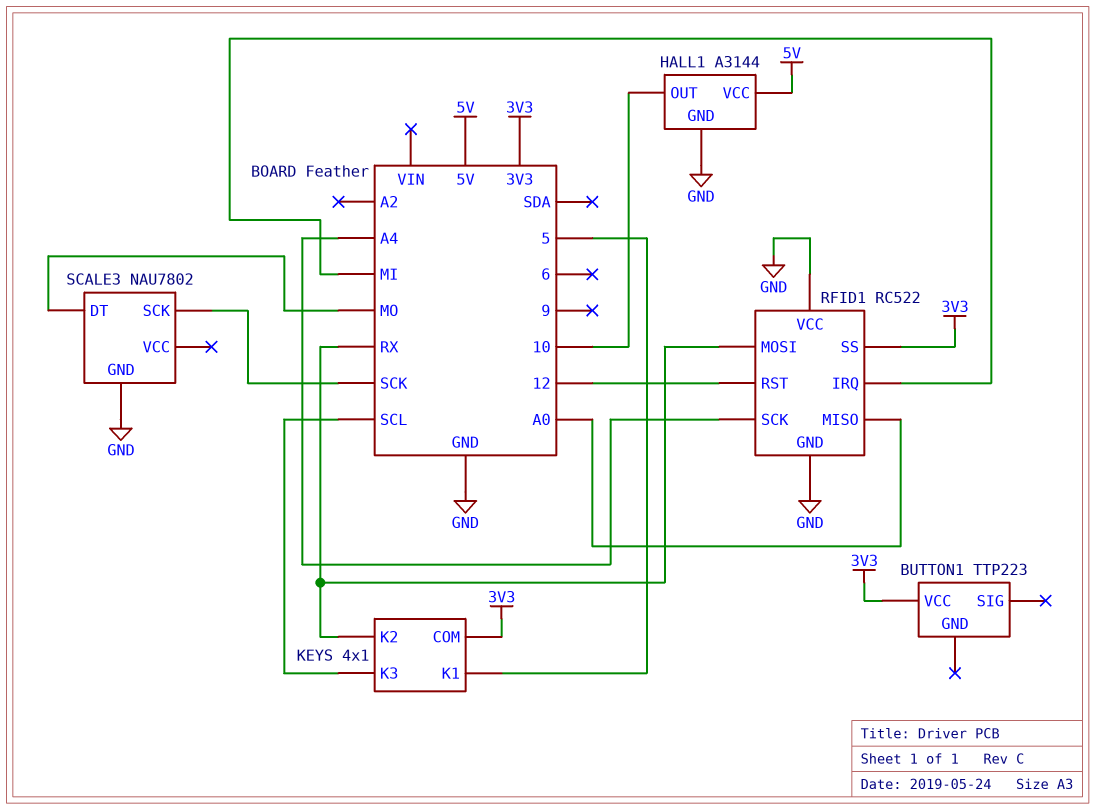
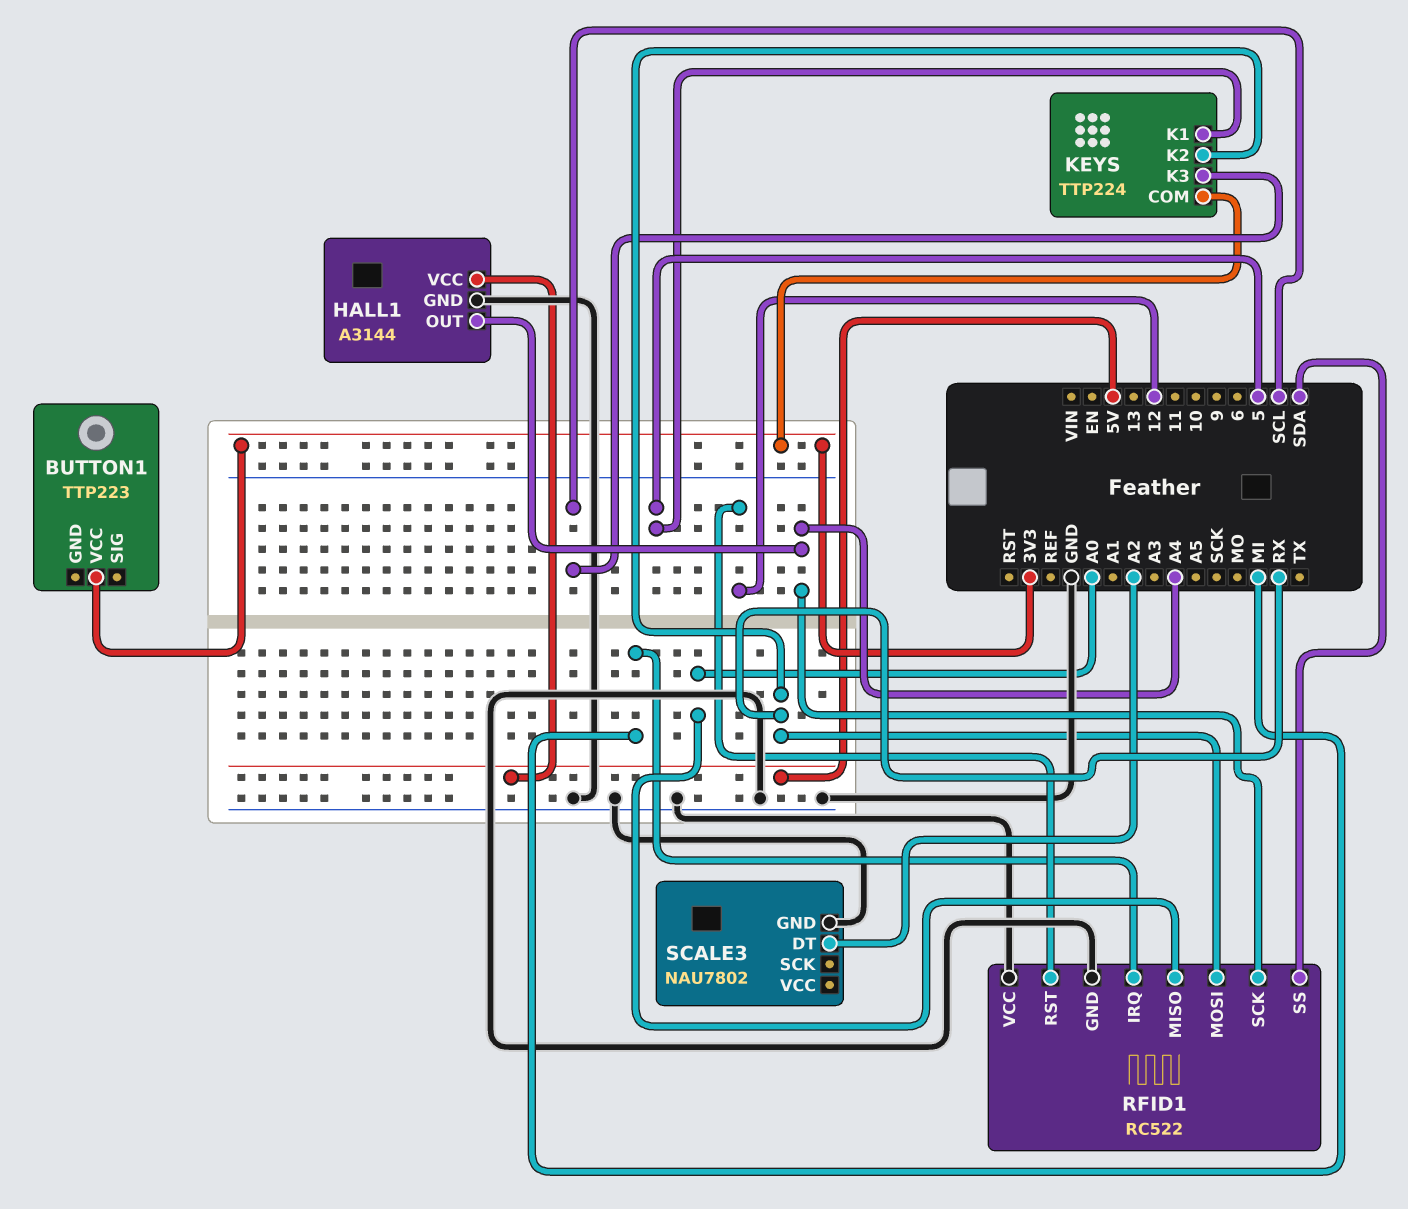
HALL1 pin OUT: 10 -> A4
KEYS: 4x1 -> TTP224
RFID1 pin SS: 3V3 -> SDA
SCALE3 pin DT: MO -> A2
SCALE3 pin SCK: SCK -> none

